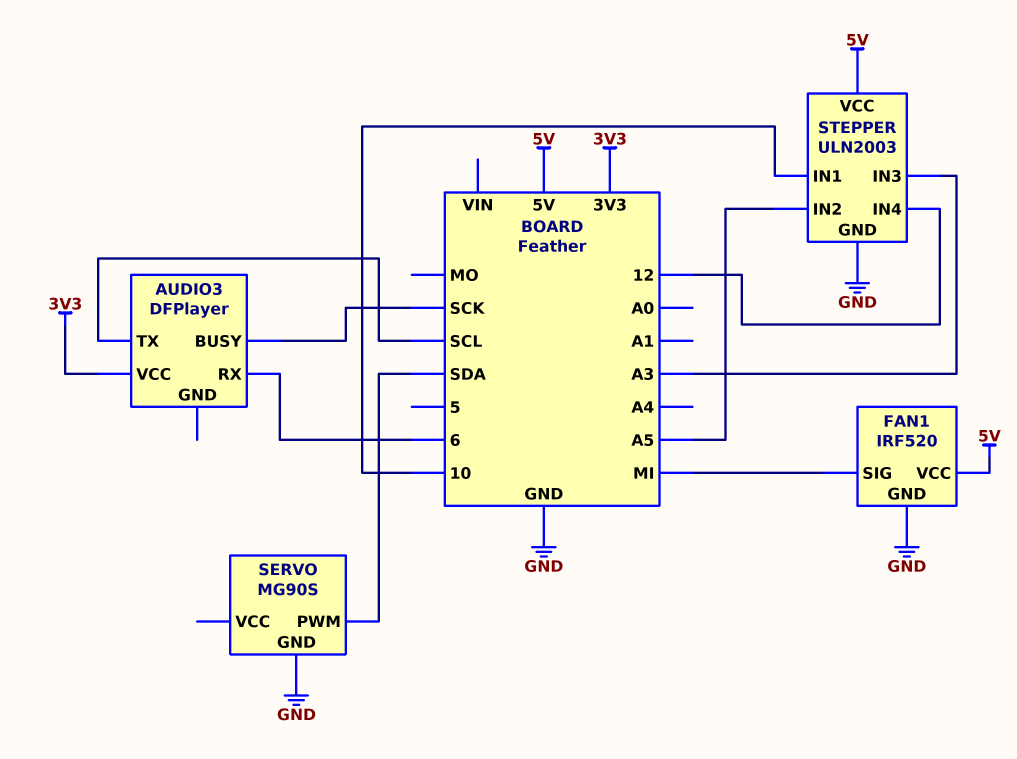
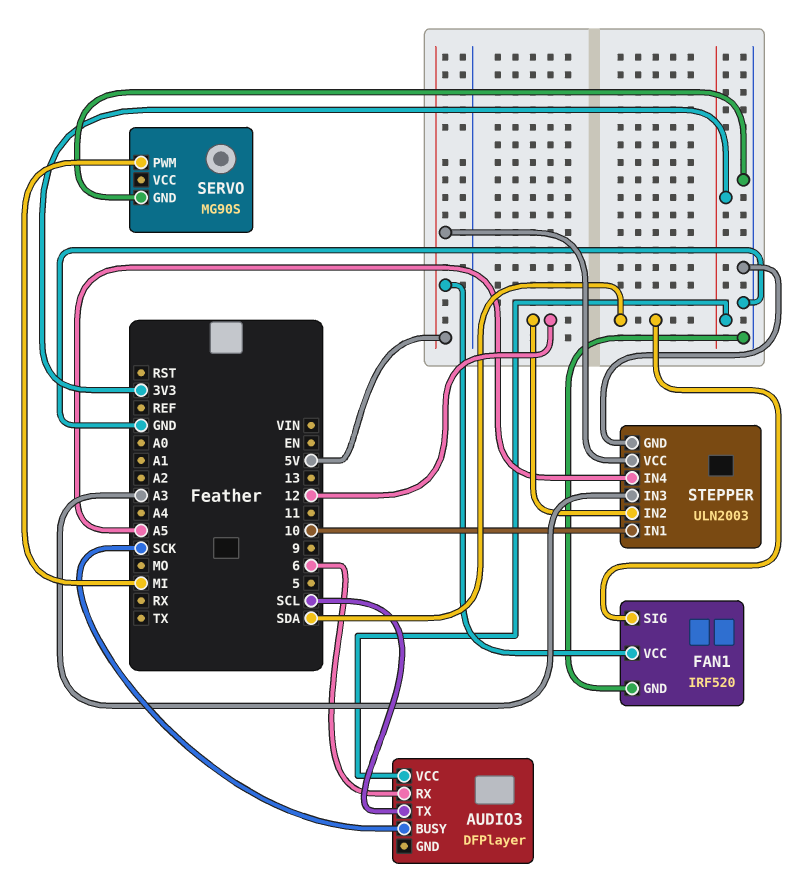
FAN1 pin SIG: MI -> SDA
SERVO pin PWM: SDA -> MI
STEPPER pin IN2: A5 -> 12
STEPPER pin IN4: 12 -> A5

